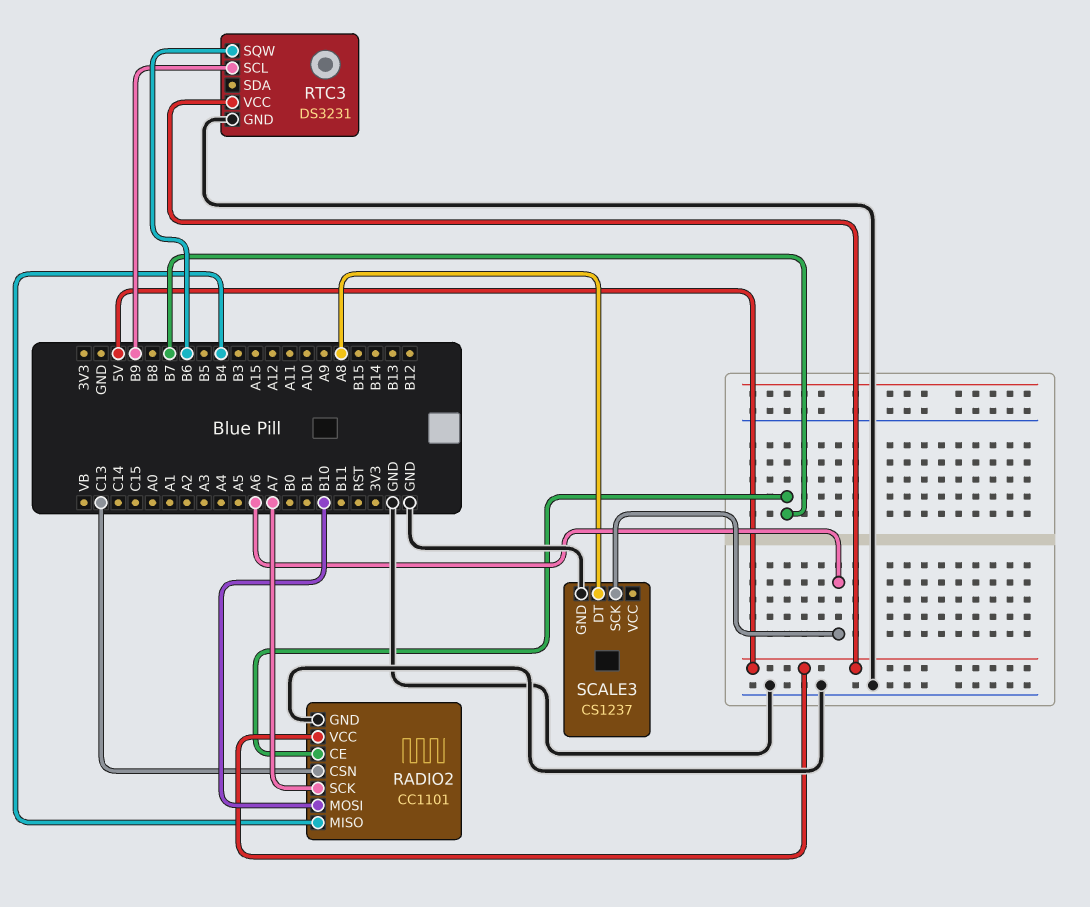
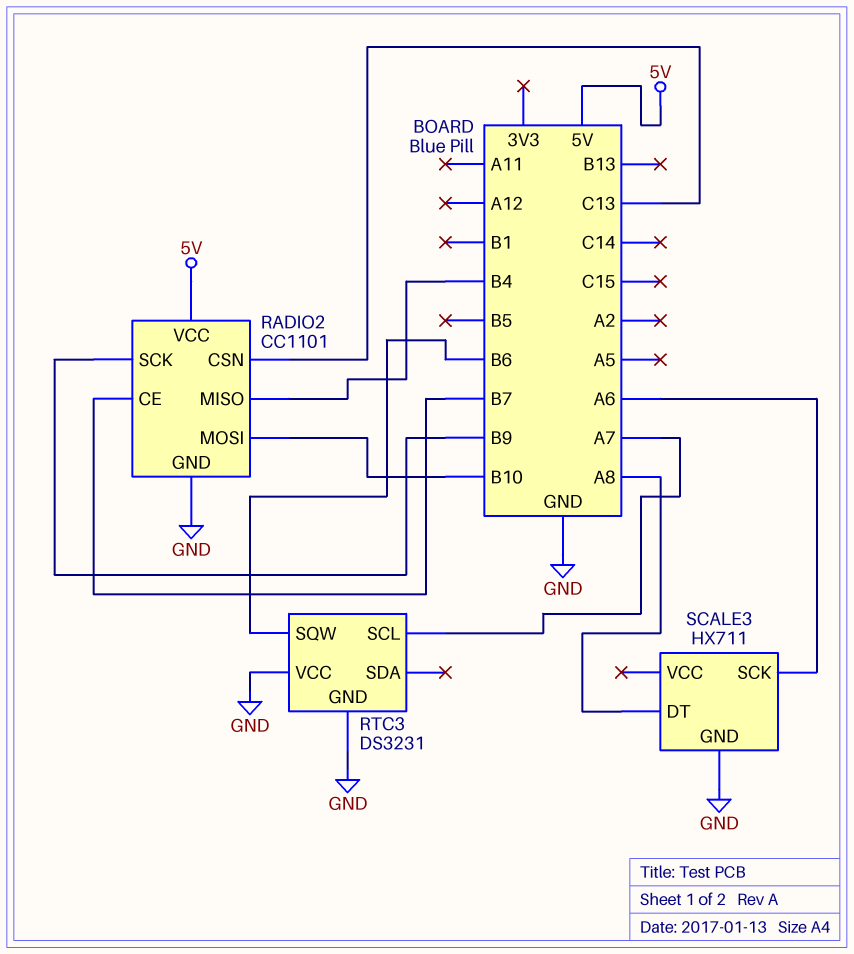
RADIO2 pin SCK: A7 -> B9
RTC3 pin SCL: B9 -> A7
RTC3 pin VCC: 5V -> GND
SCALE3: CS1237 -> HX711

